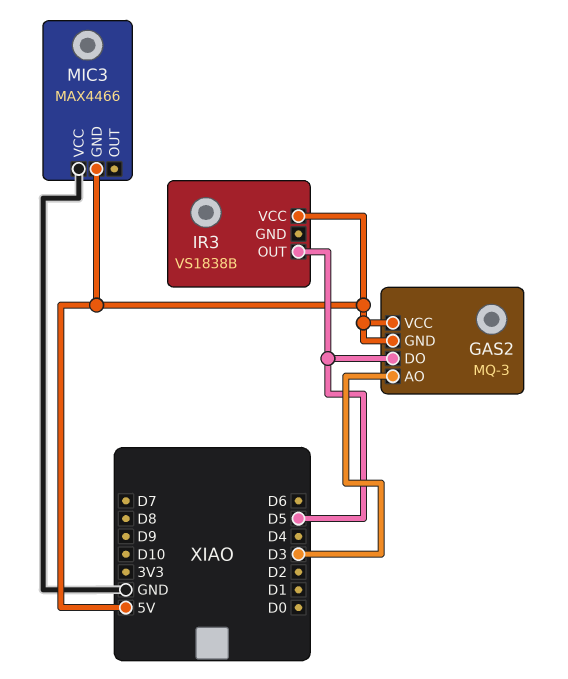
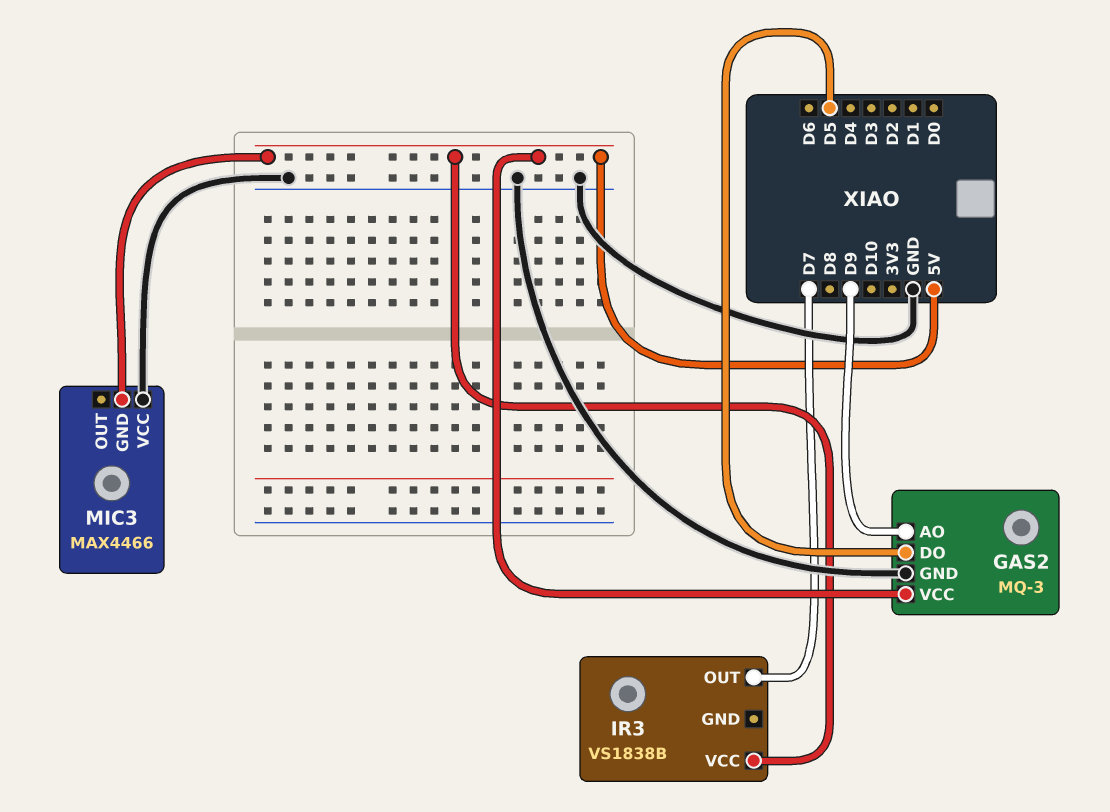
GAS2 pin AO: D3 -> D9
GAS2 pin GND: 5V -> GND
IR3 pin OUT: D5 -> D7

